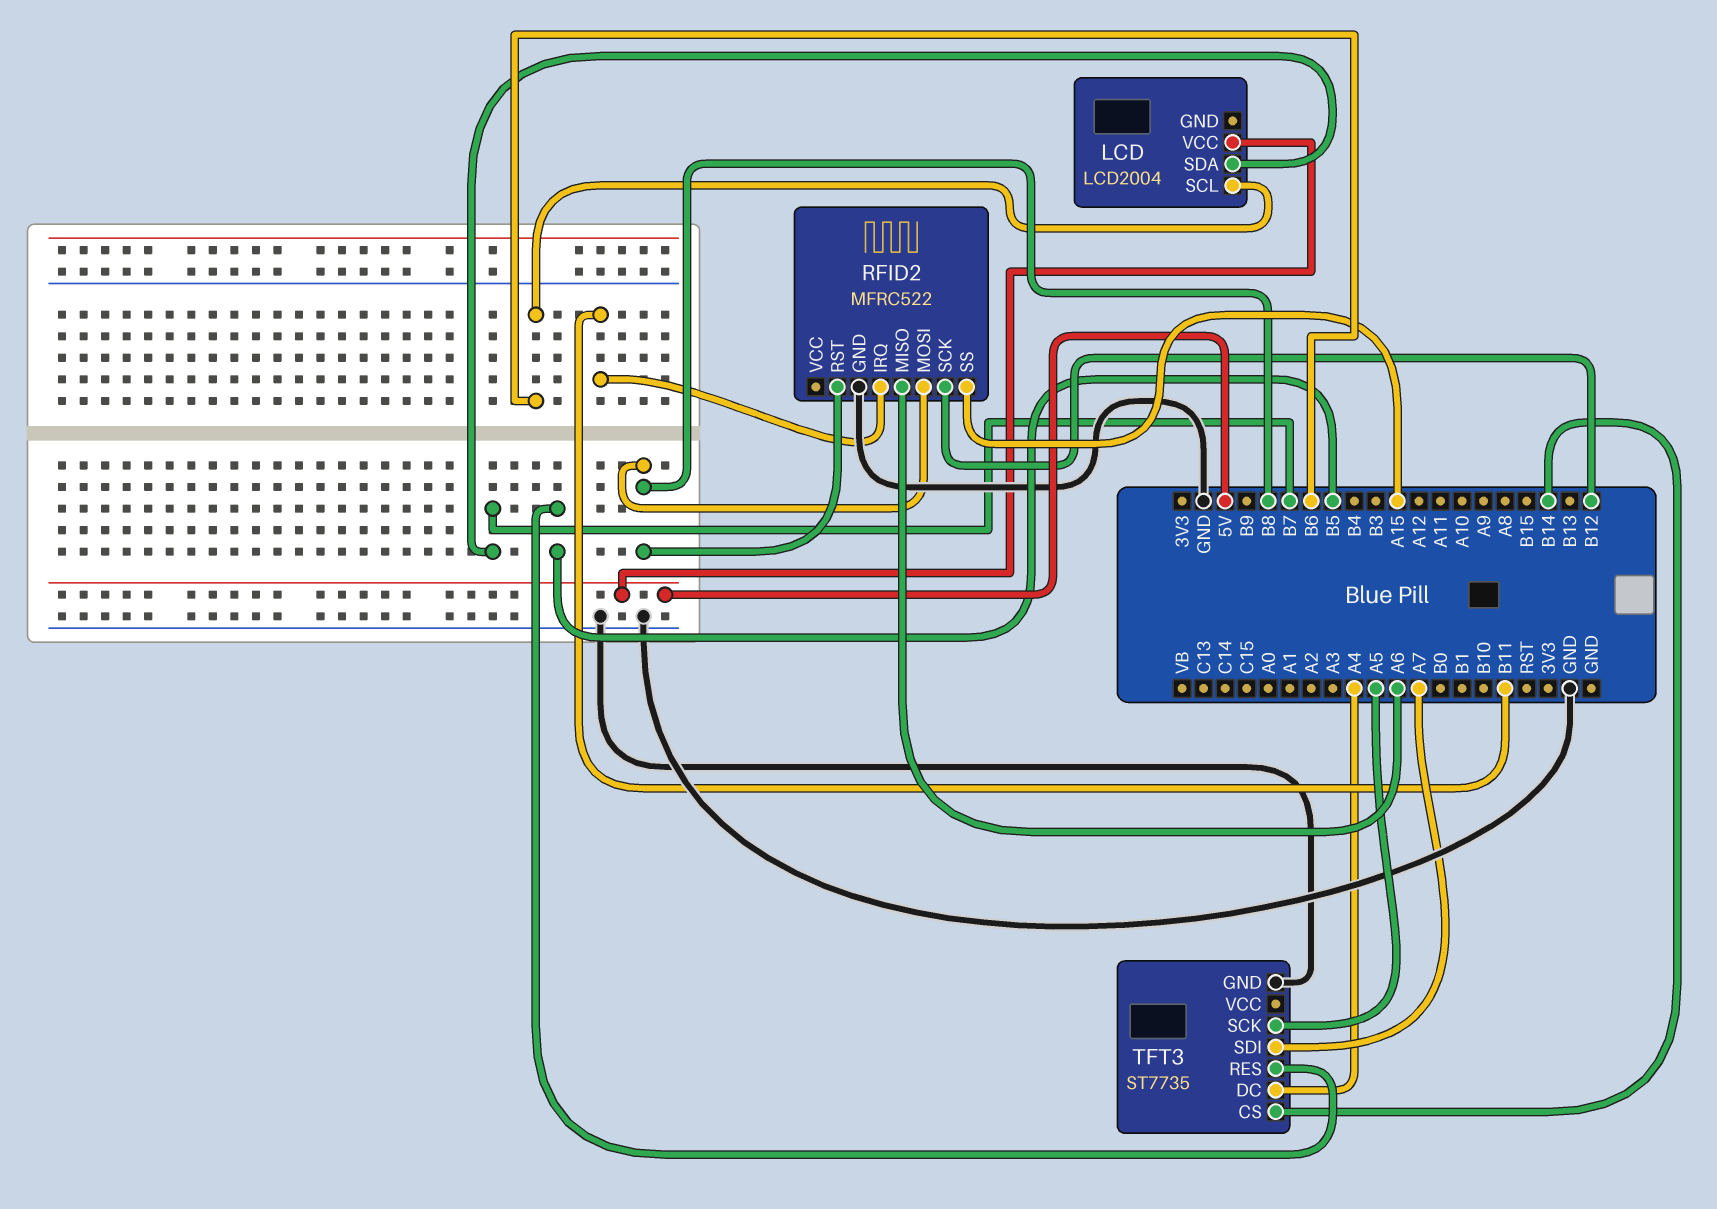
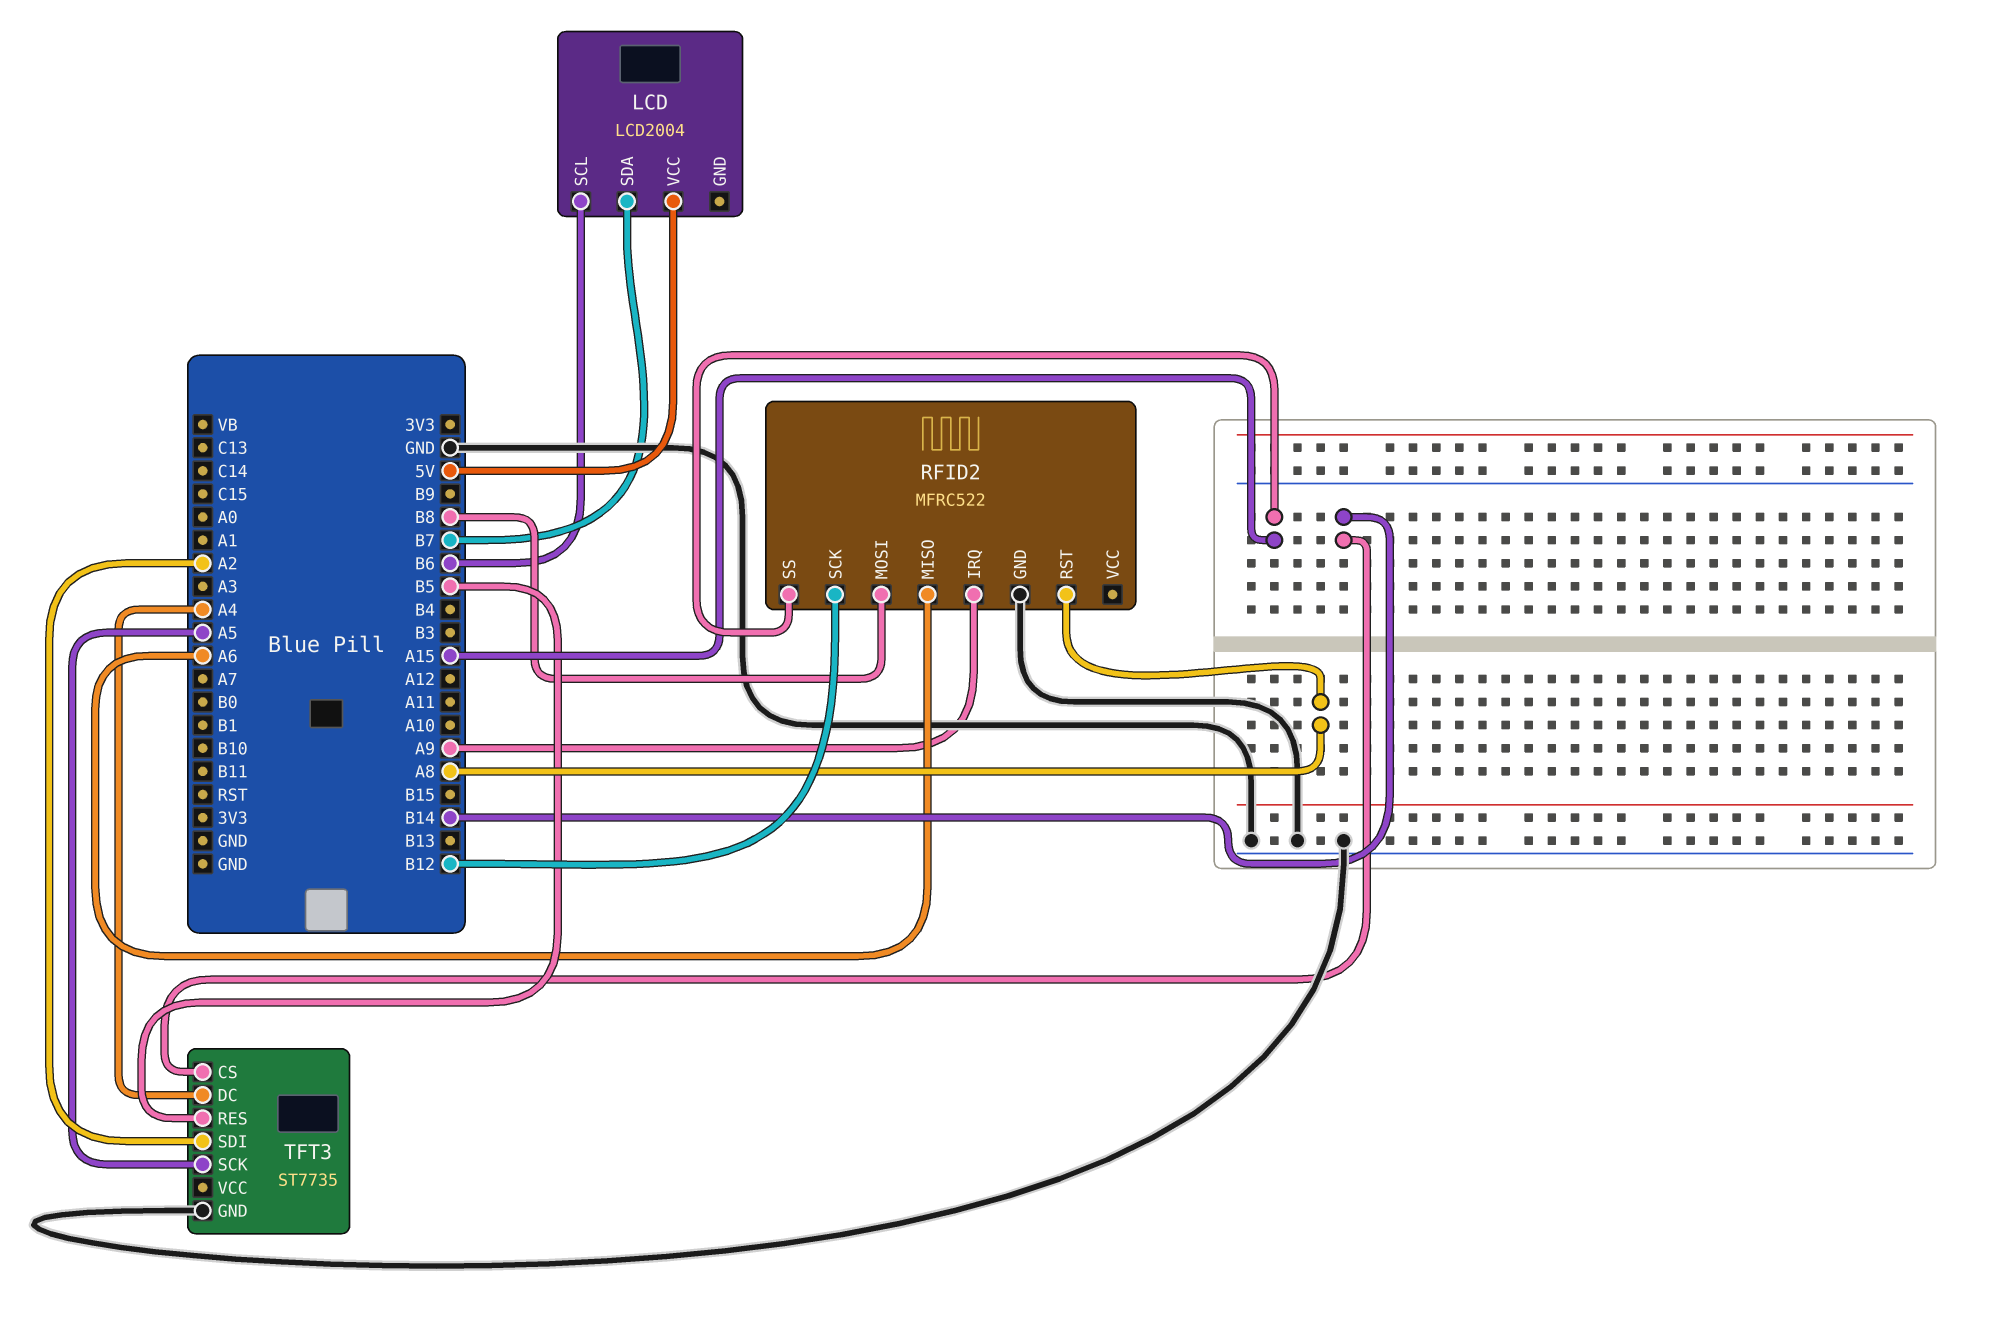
RFID2 pin IRQ: B11 -> A9
RFID2 pin RST: B8 -> A8
TFT3 pin SDI: A7 -> A2

